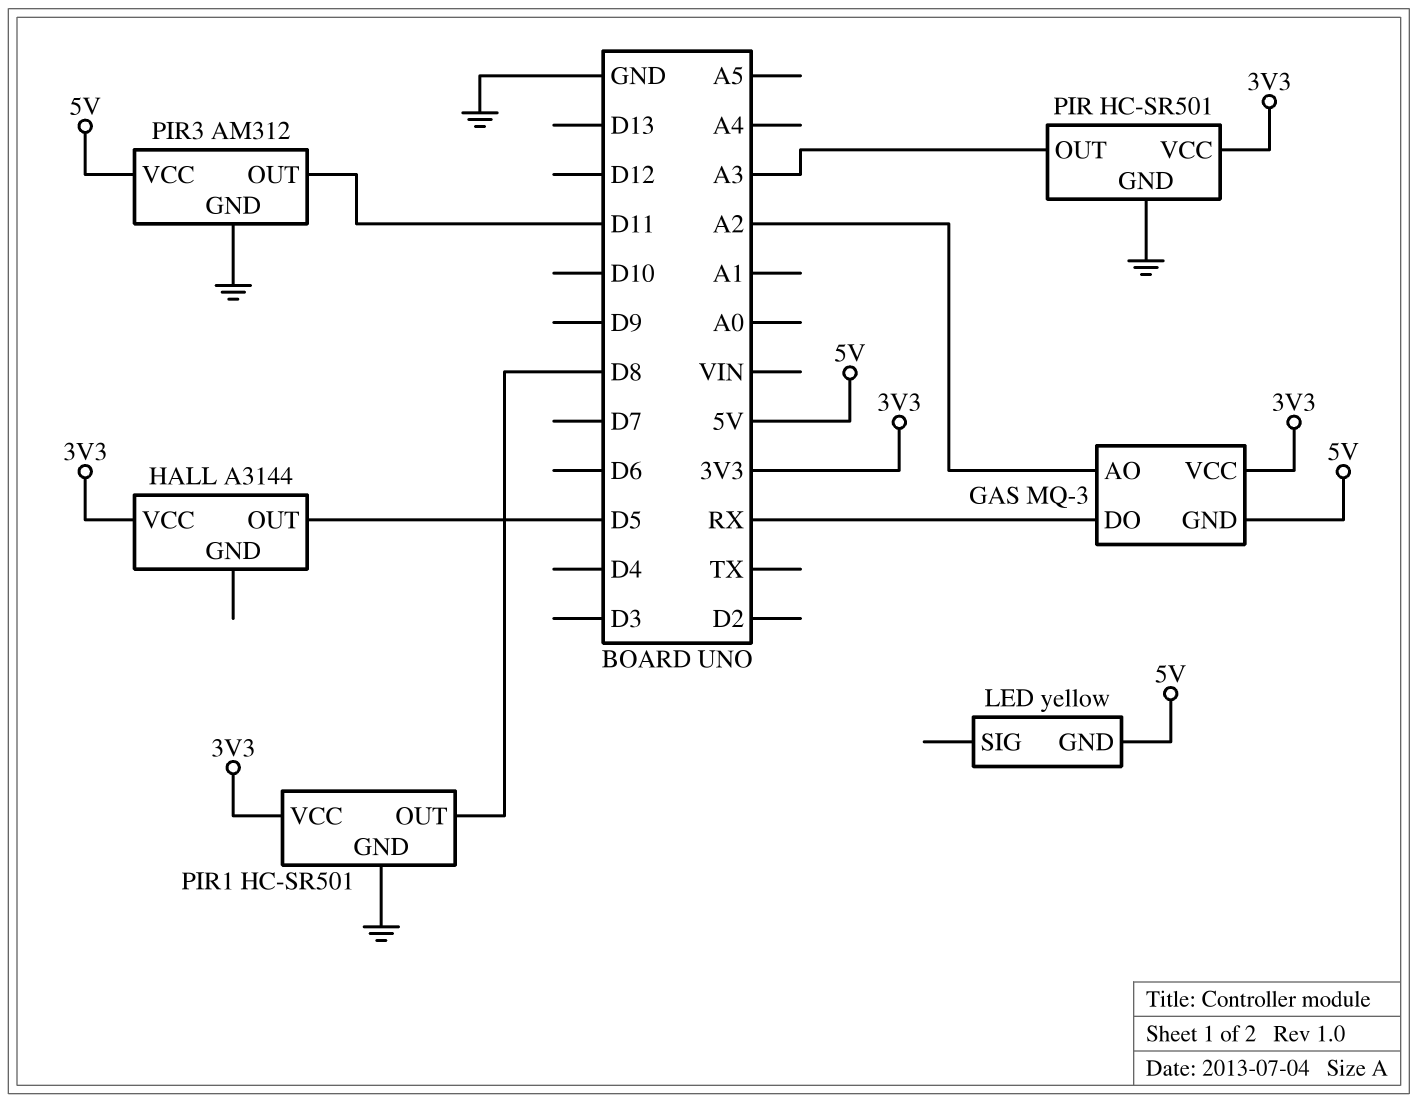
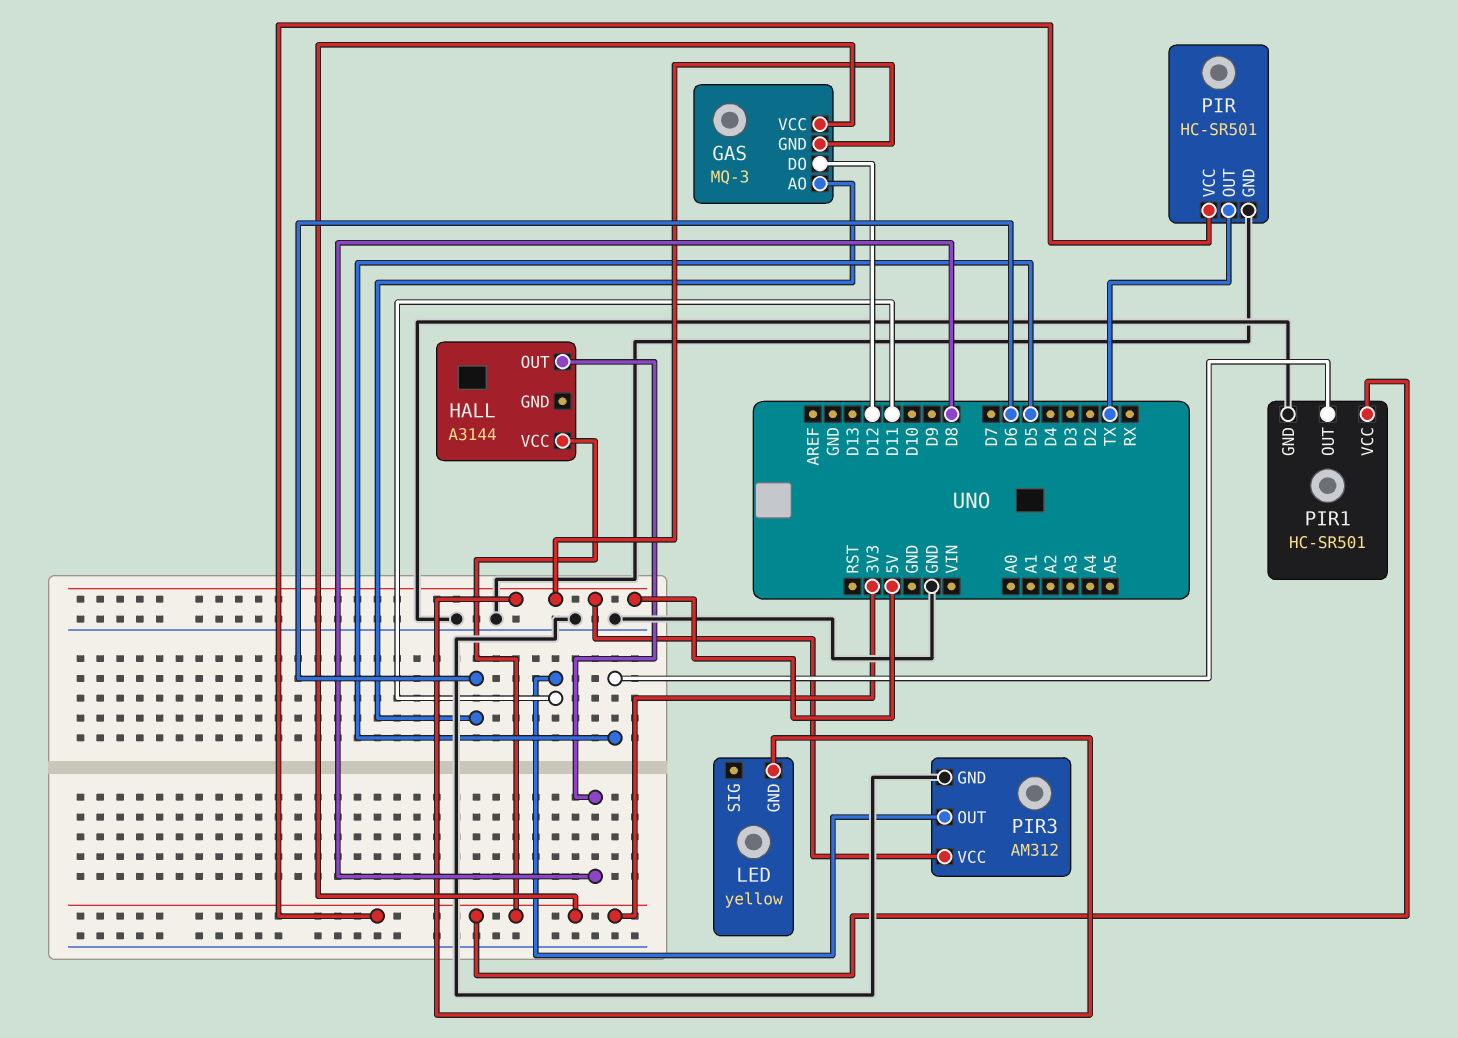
GAS pin AO: A2 -> D6
GAS pin DO: RX -> D12
HALL pin OUT: D5 -> D8
PIR pin OUT: A3 -> TX
PIR1 pin OUT: D8 -> D5

